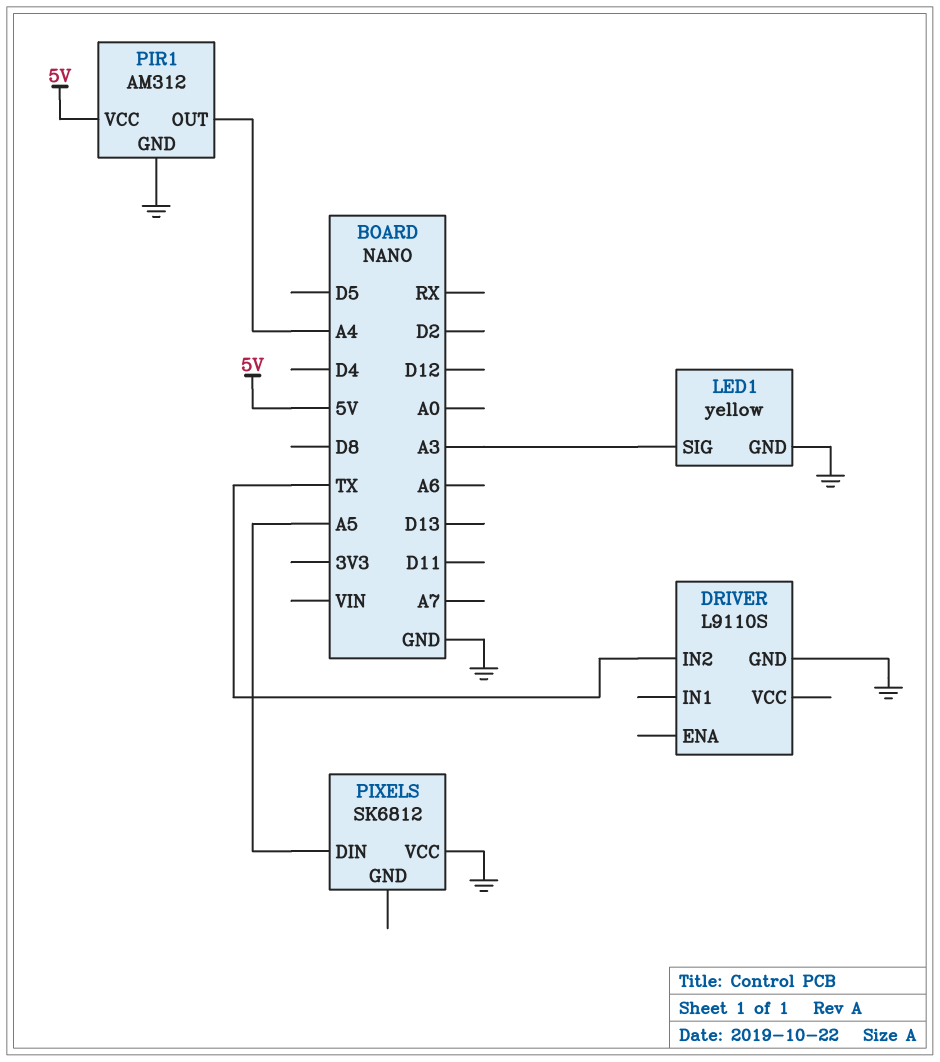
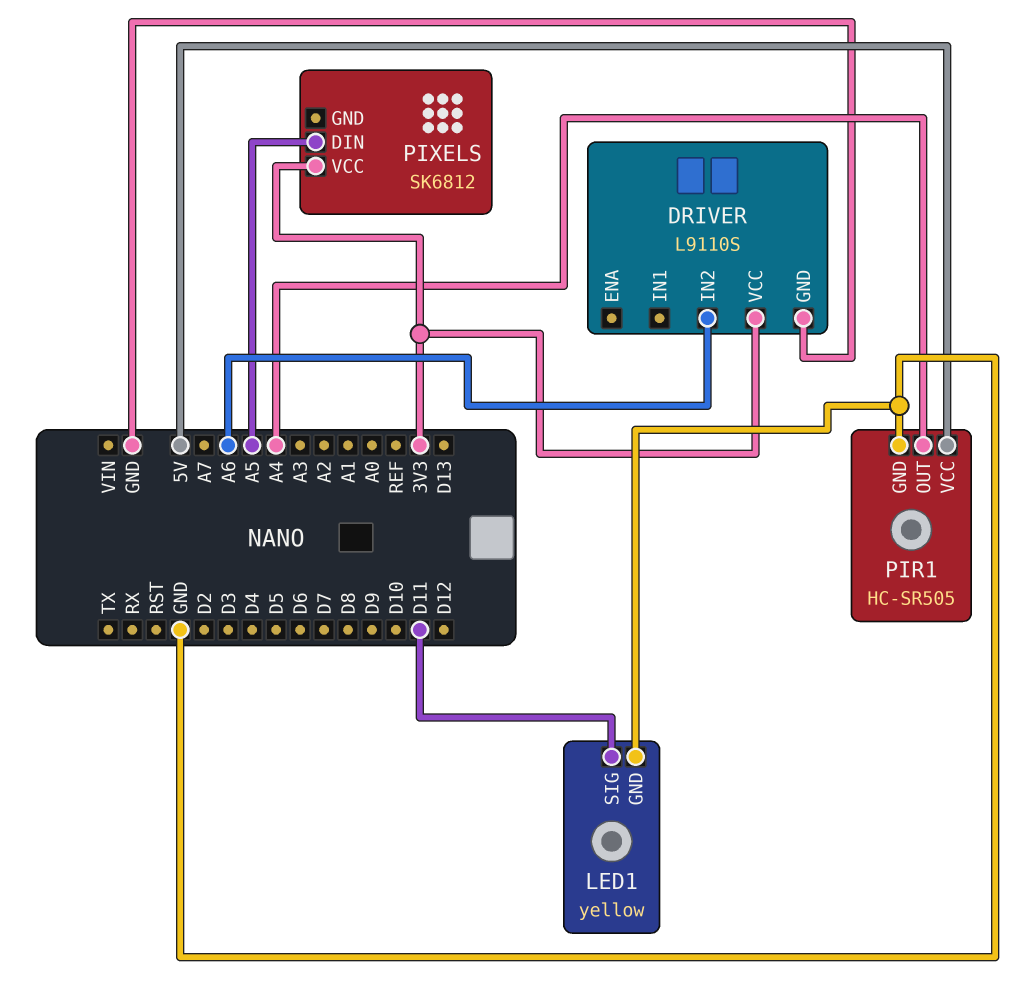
DRIVER pin IN2: TX -> A6
DRIVER pin VCC: none -> 3V3
LED1 pin SIG: A3 -> D11
PIR1: AM312 -> HC-SR505
PIXELS pin VCC: GND -> 3V3

